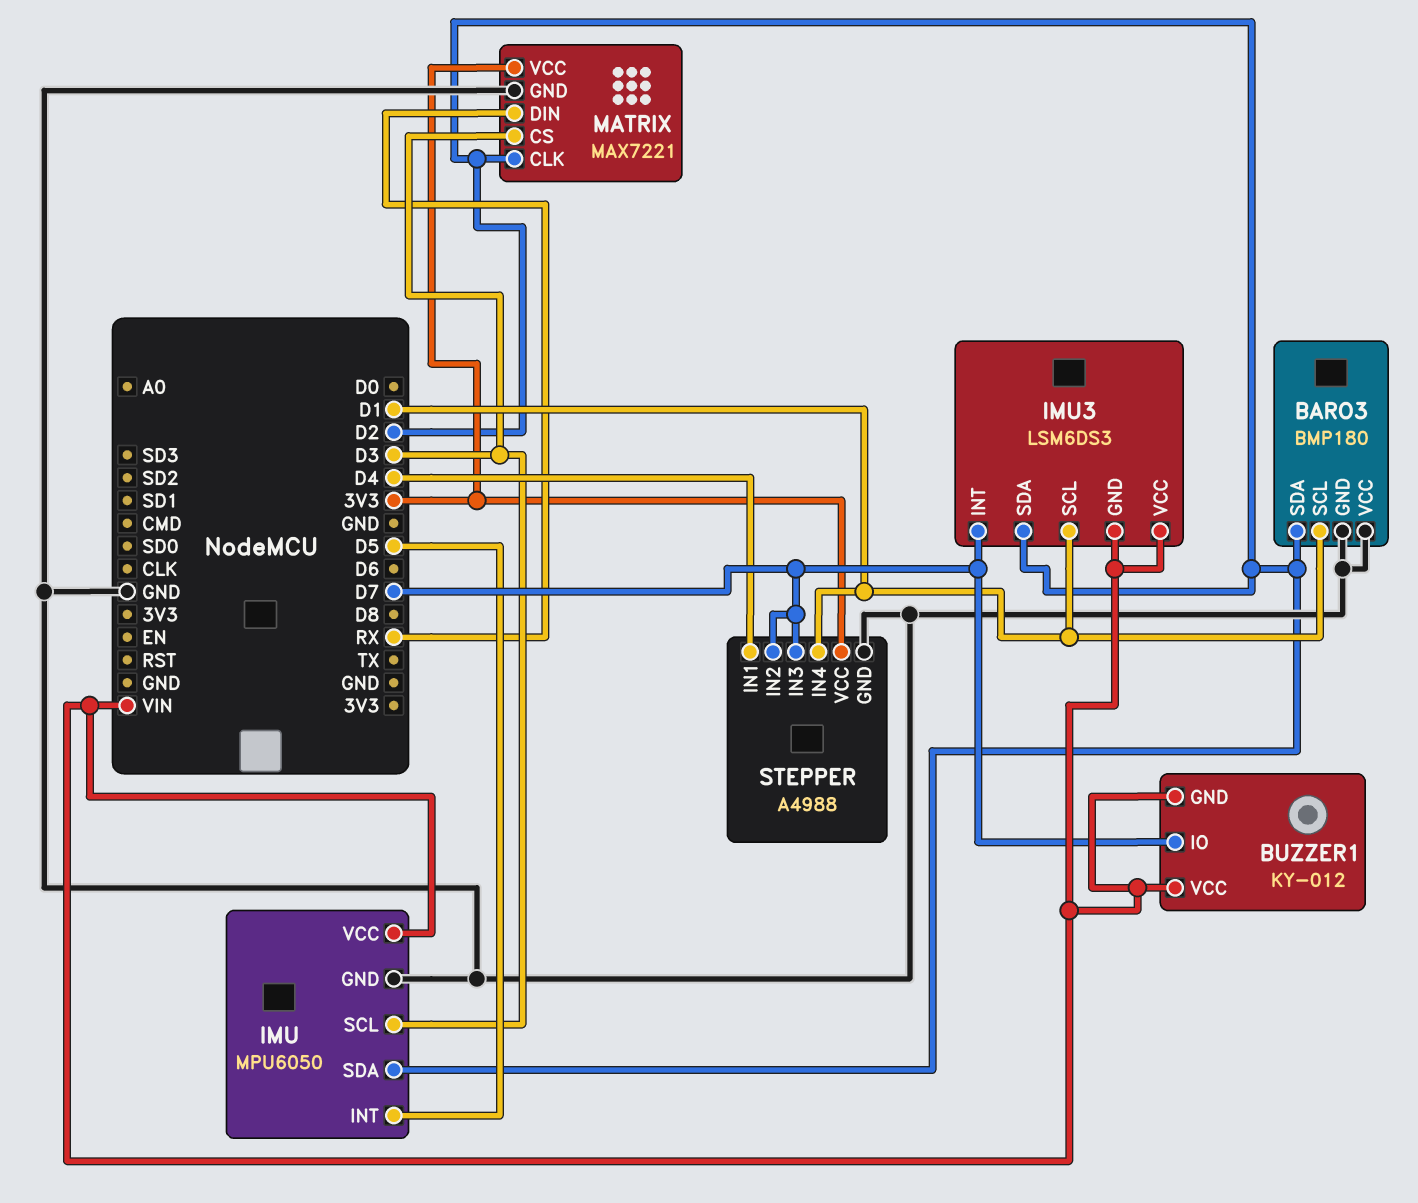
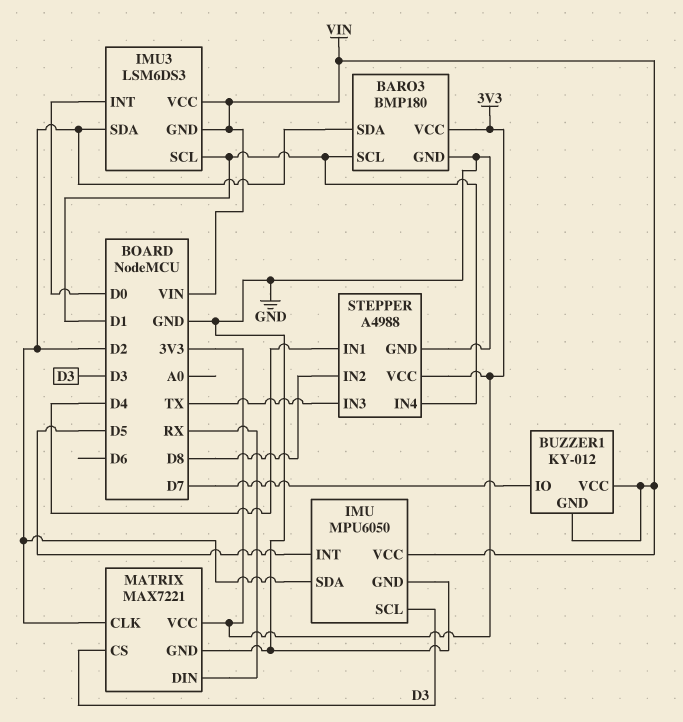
BARO3 pin VCC: GND -> 3V3
IMU3 pin INT: D7 -> D0
STEPPER pin IN2: D7 -> D8
STEPPER pin IN3: D7 -> TX

